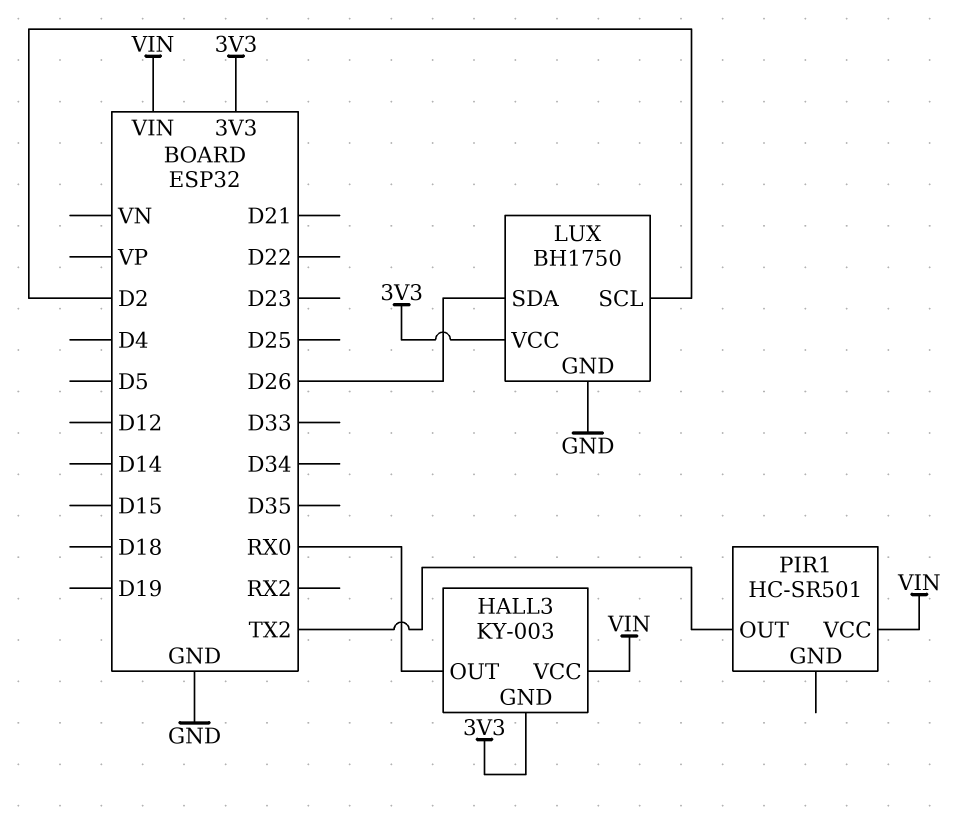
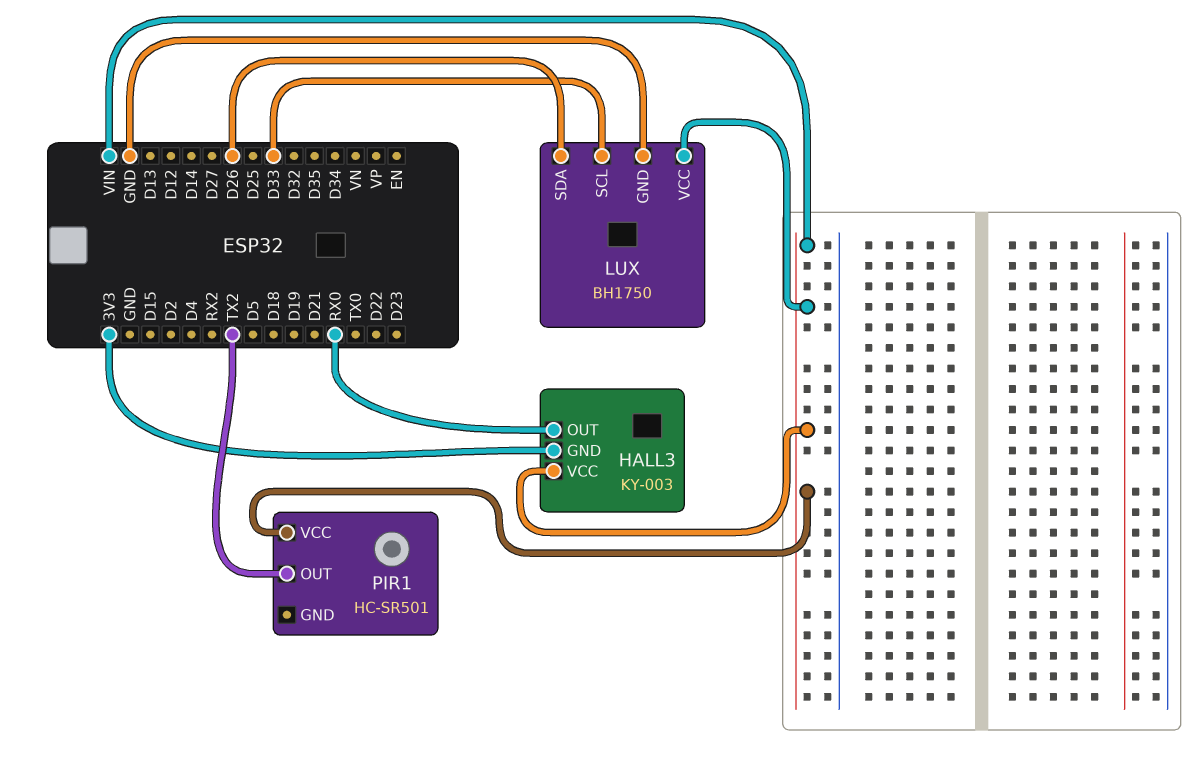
LUX pin SCL: D2 -> D33
LUX pin VCC: 3V3 -> VIN

